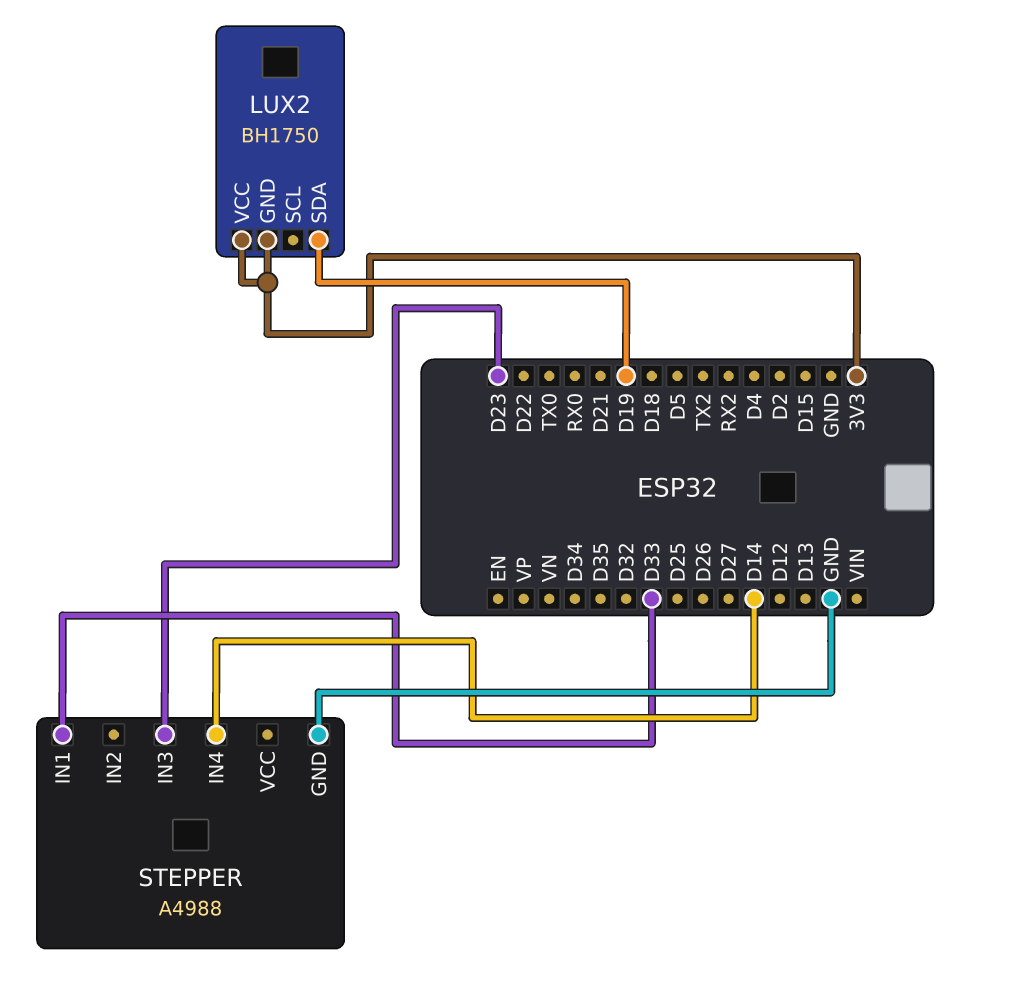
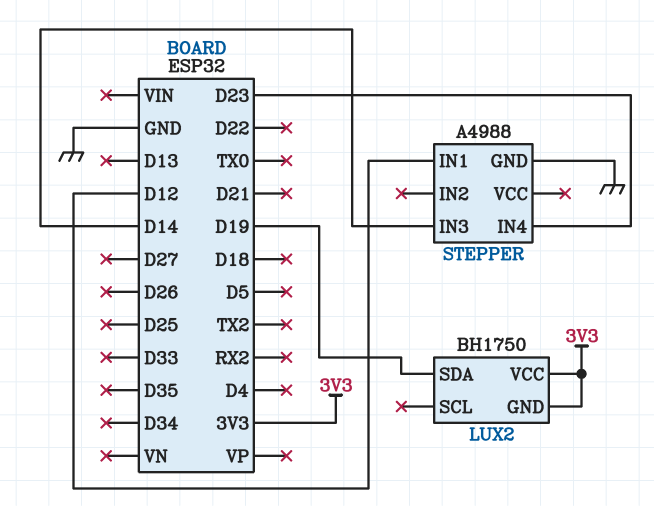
STEPPER pin IN1: D33 -> D12
STEPPER pin IN3: D23 -> D14
STEPPER pin IN4: D14 -> D23

